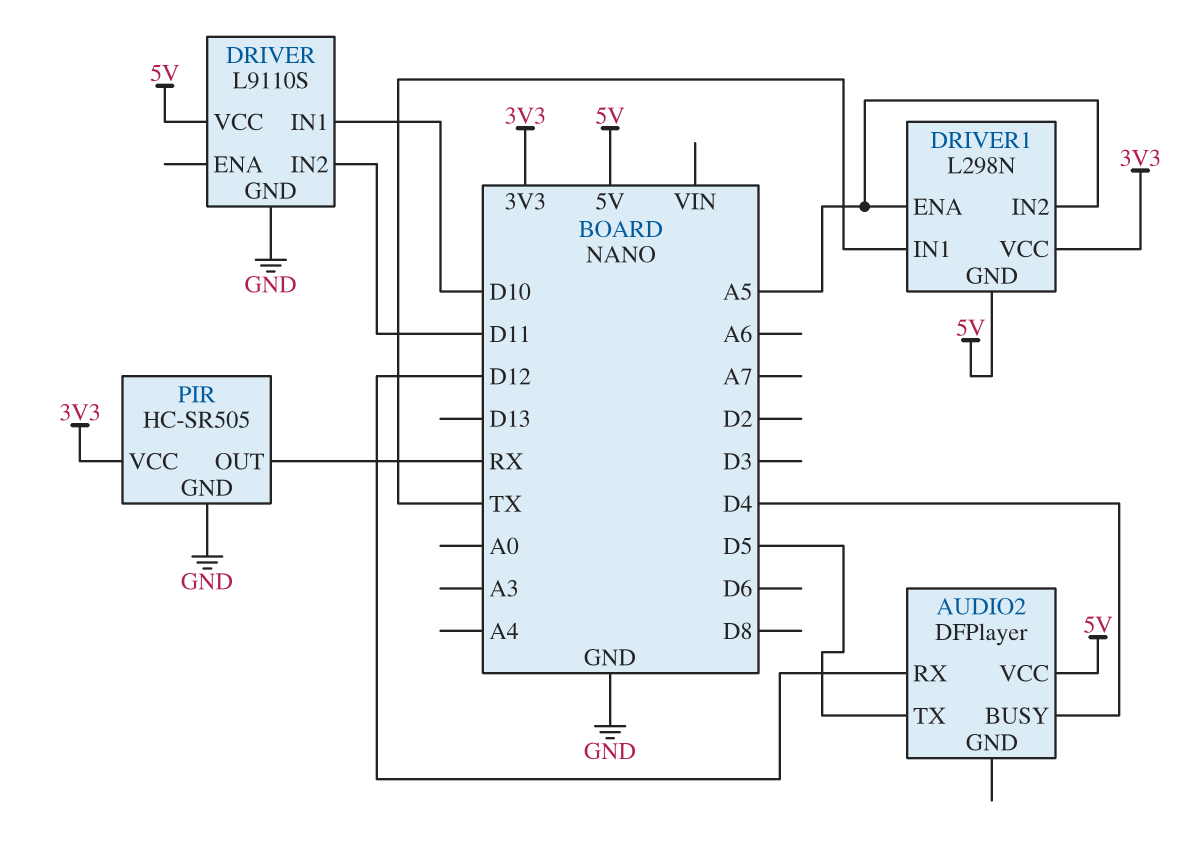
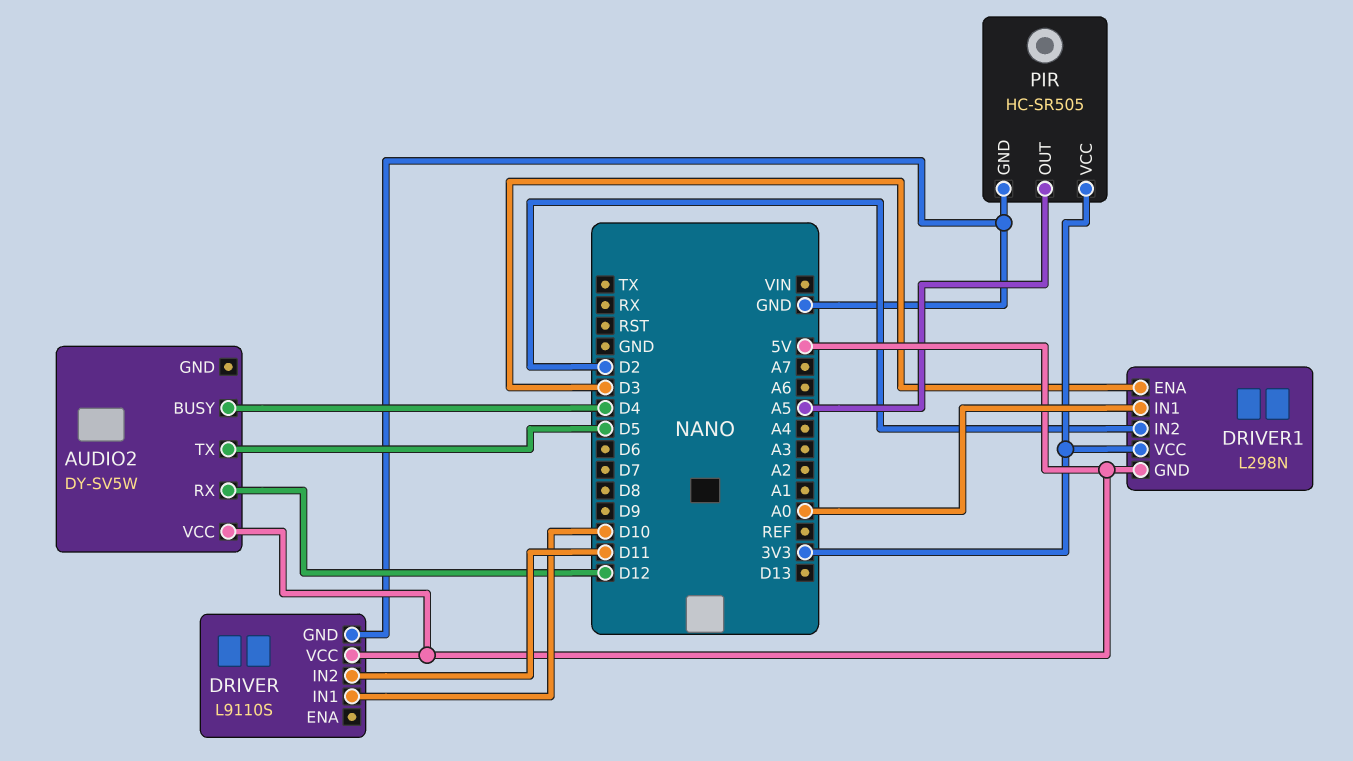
AUDIO2: DFPlayer -> DY-SV5W
DRIVER1 pin ENA: A5 -> D3
DRIVER1 pin IN1: TX -> A0
DRIVER1 pin IN2: A5 -> D2
PIR pin OUT: RX -> A5

